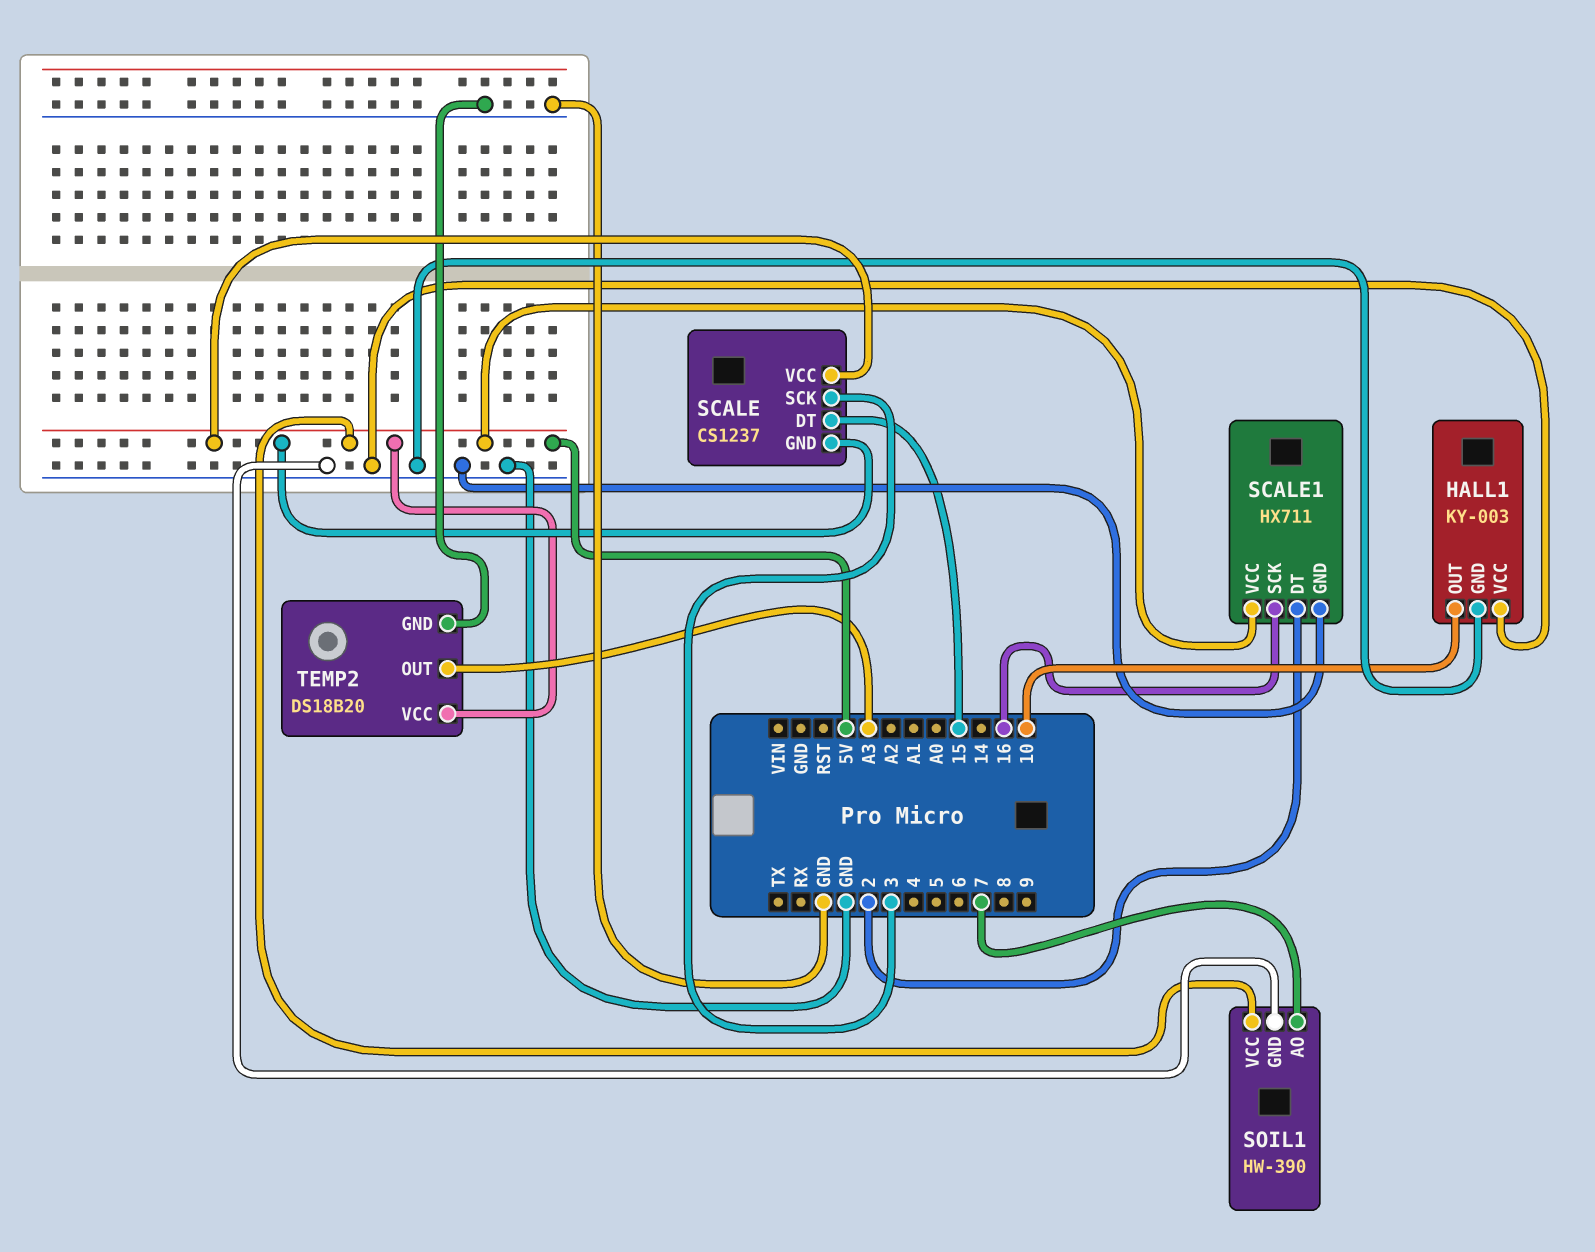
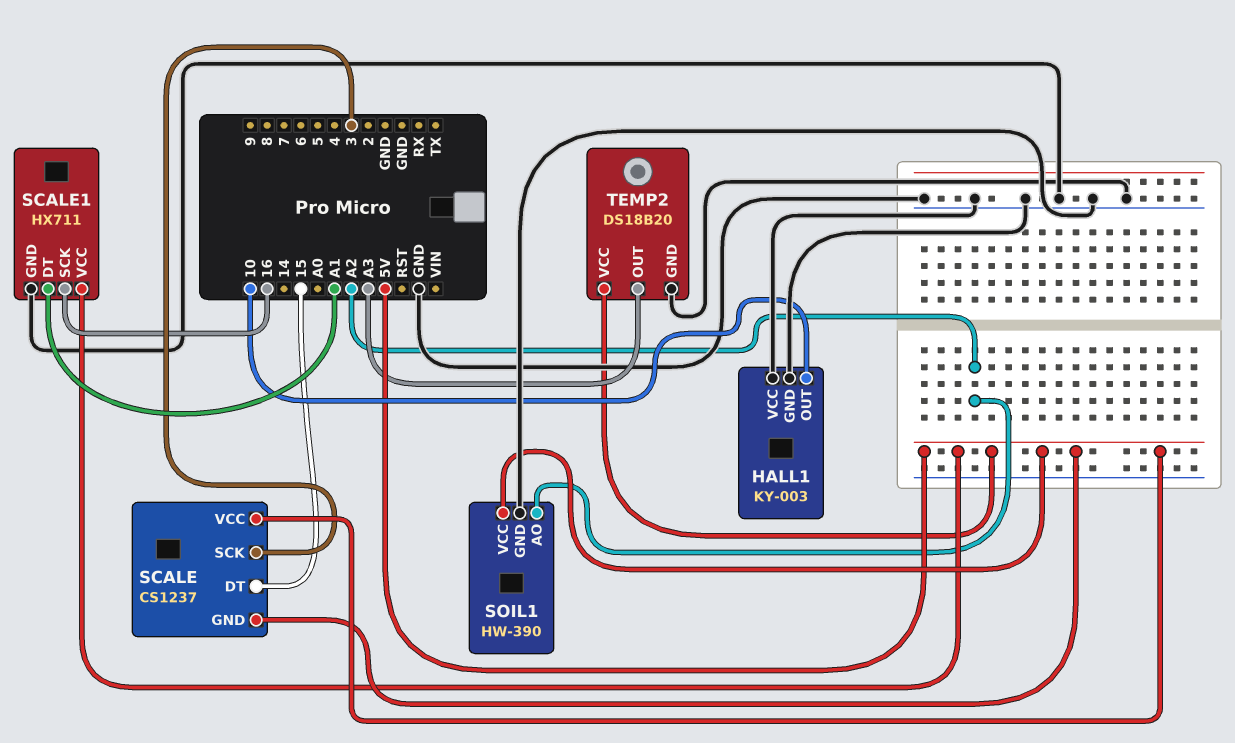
SCALE1 pin DT: 2 -> A1
SOIL1 pin AO: 7 -> A2

